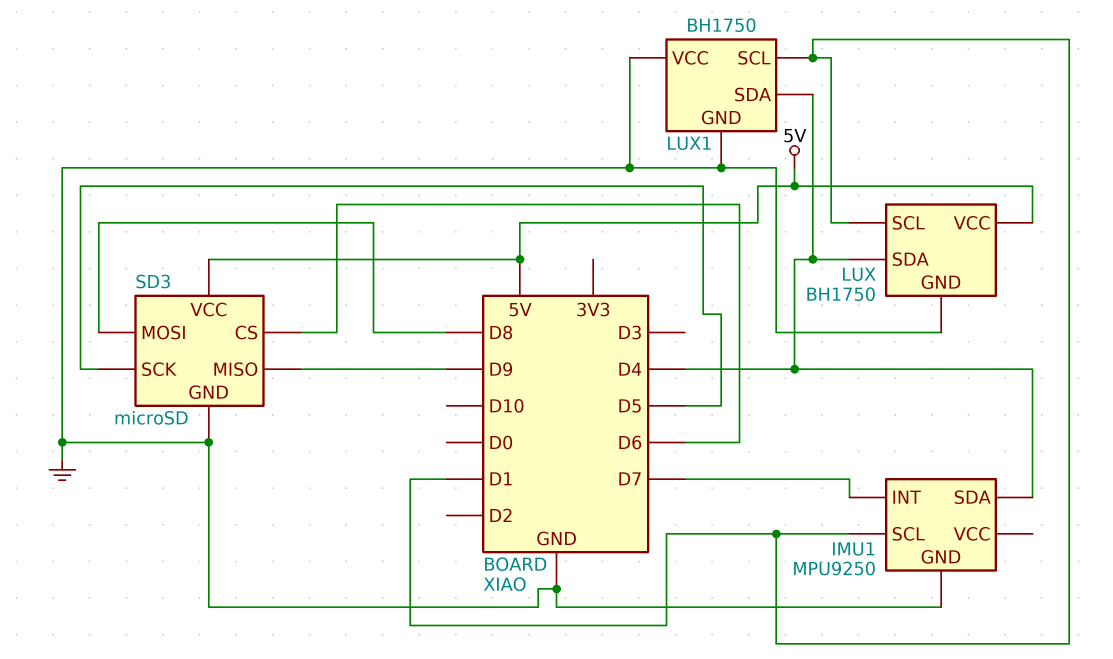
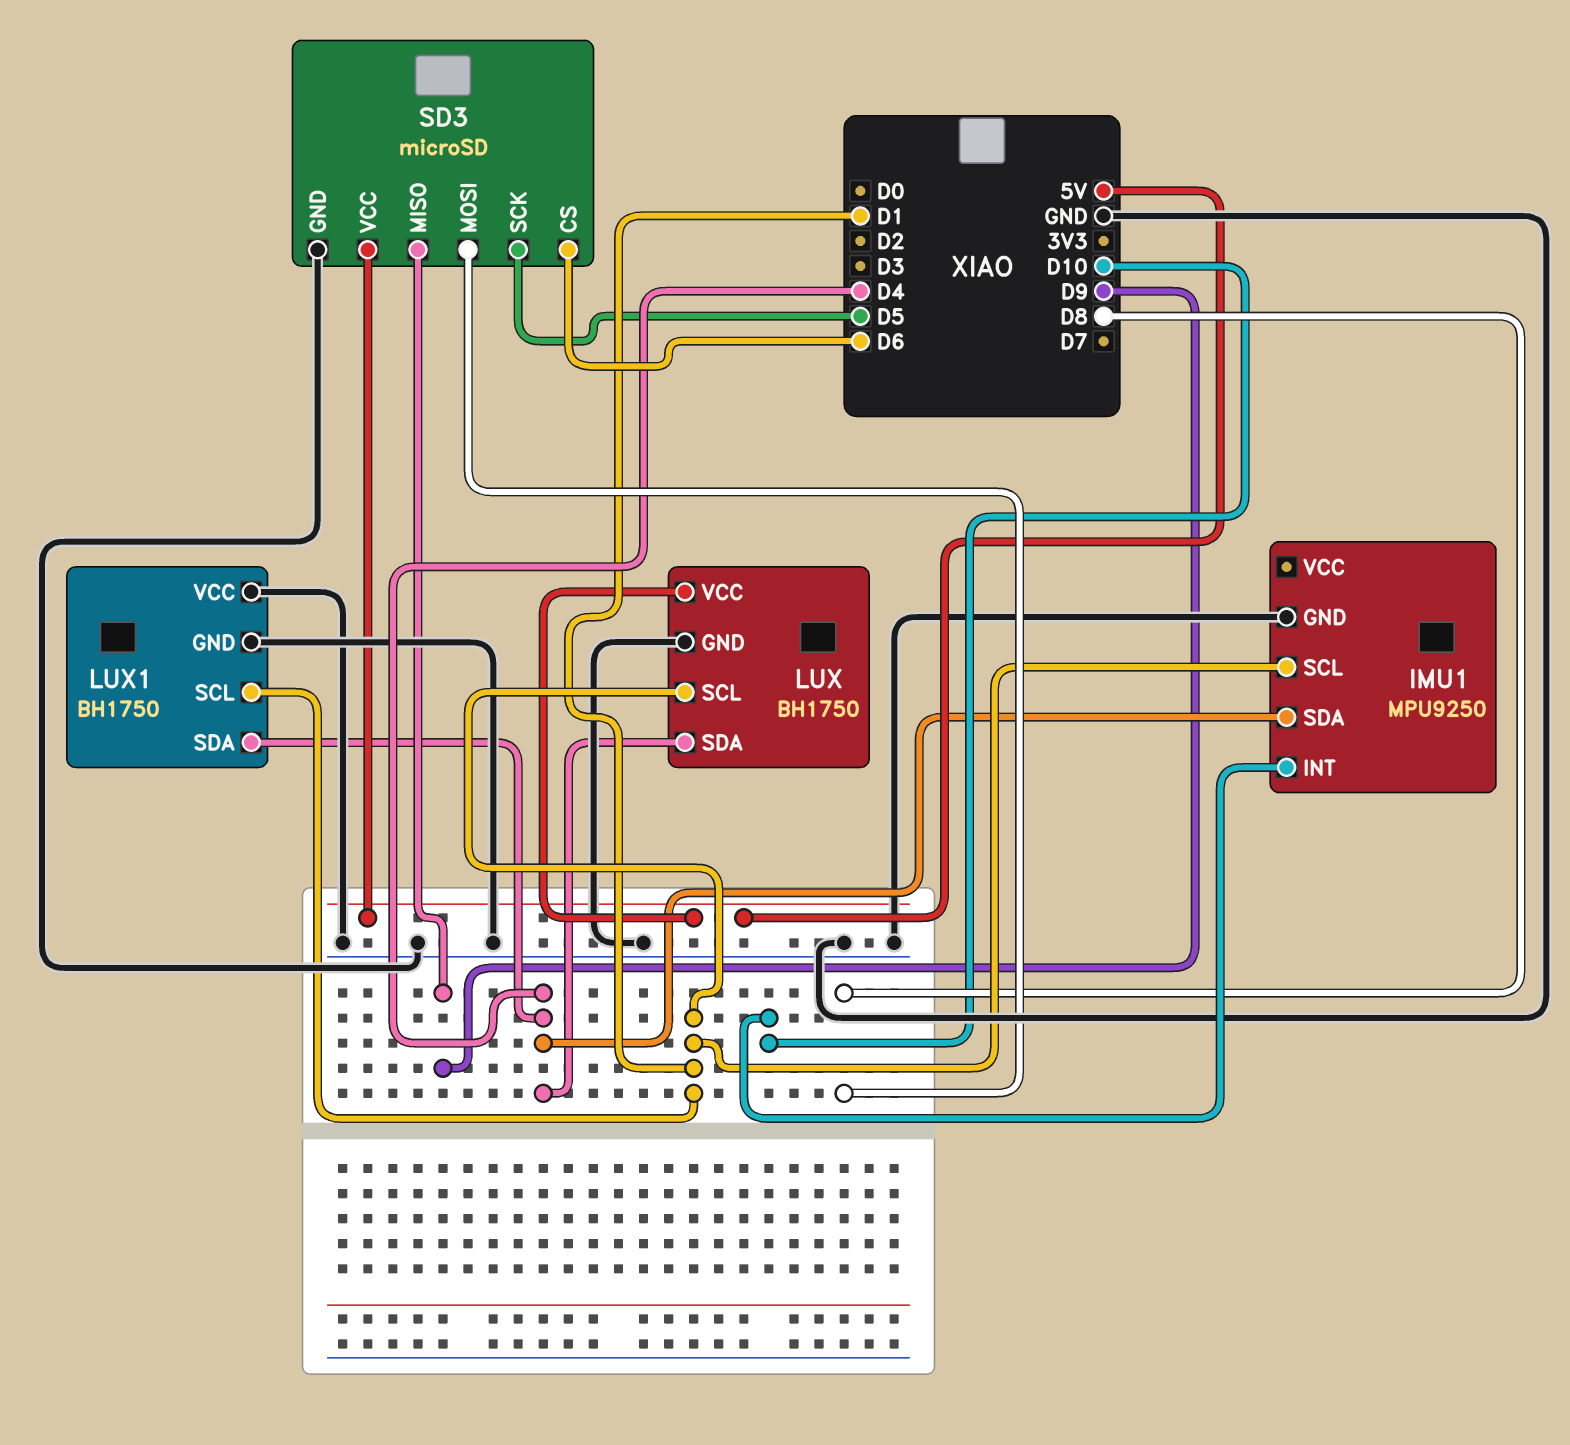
IMU1 pin INT: D7 -> D10

